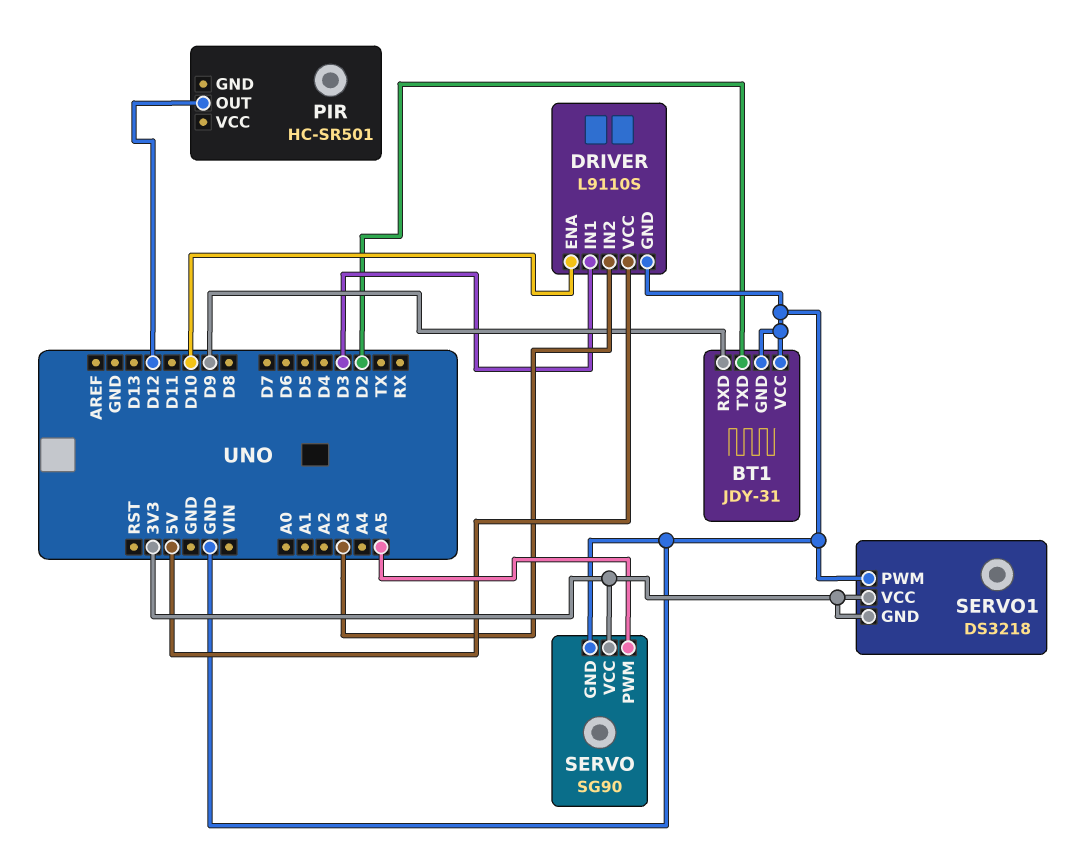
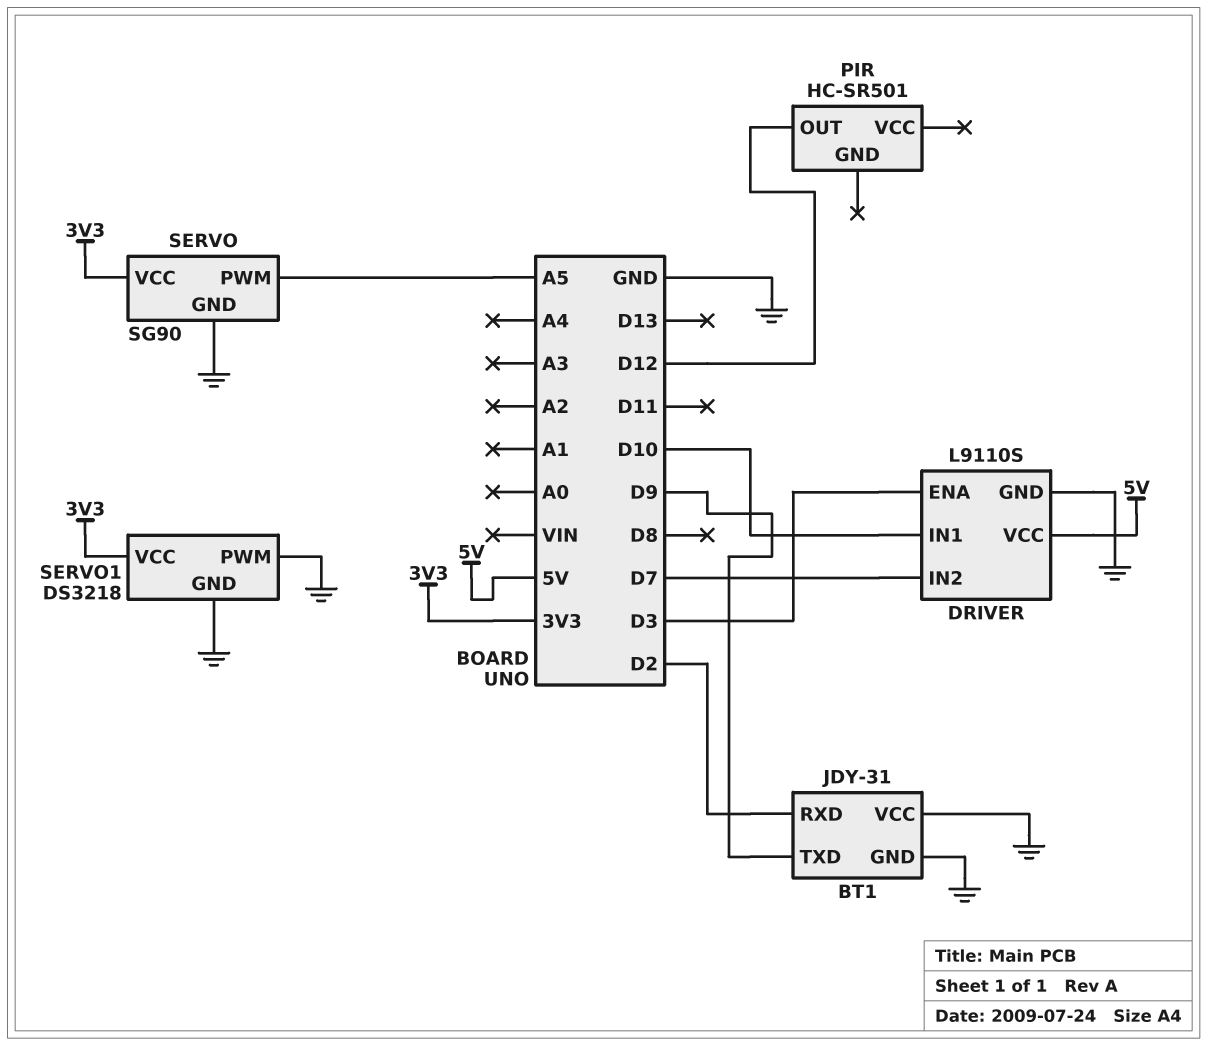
BT1 pin RXD: D9 -> D2
BT1 pin TXD: D2 -> D9
DRIVER pin ENA: D10 -> D3
DRIVER pin IN1: D3 -> D10
DRIVER pin IN2: A3 -> D7
SERVO1 pin GND: 3V3 -> GND

